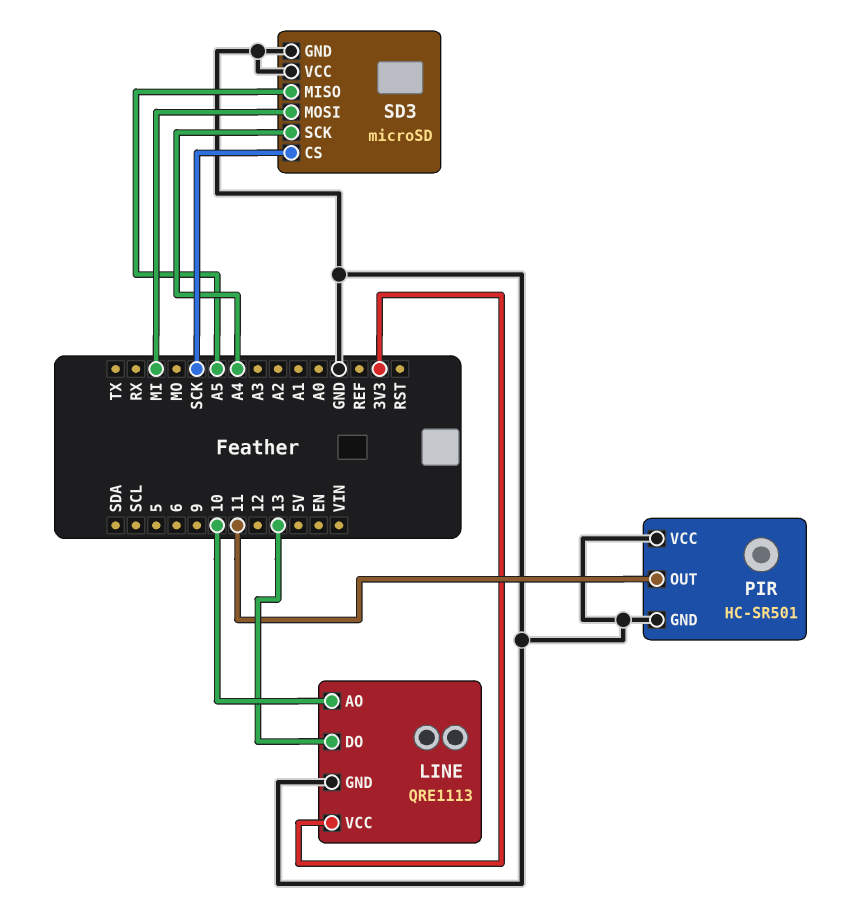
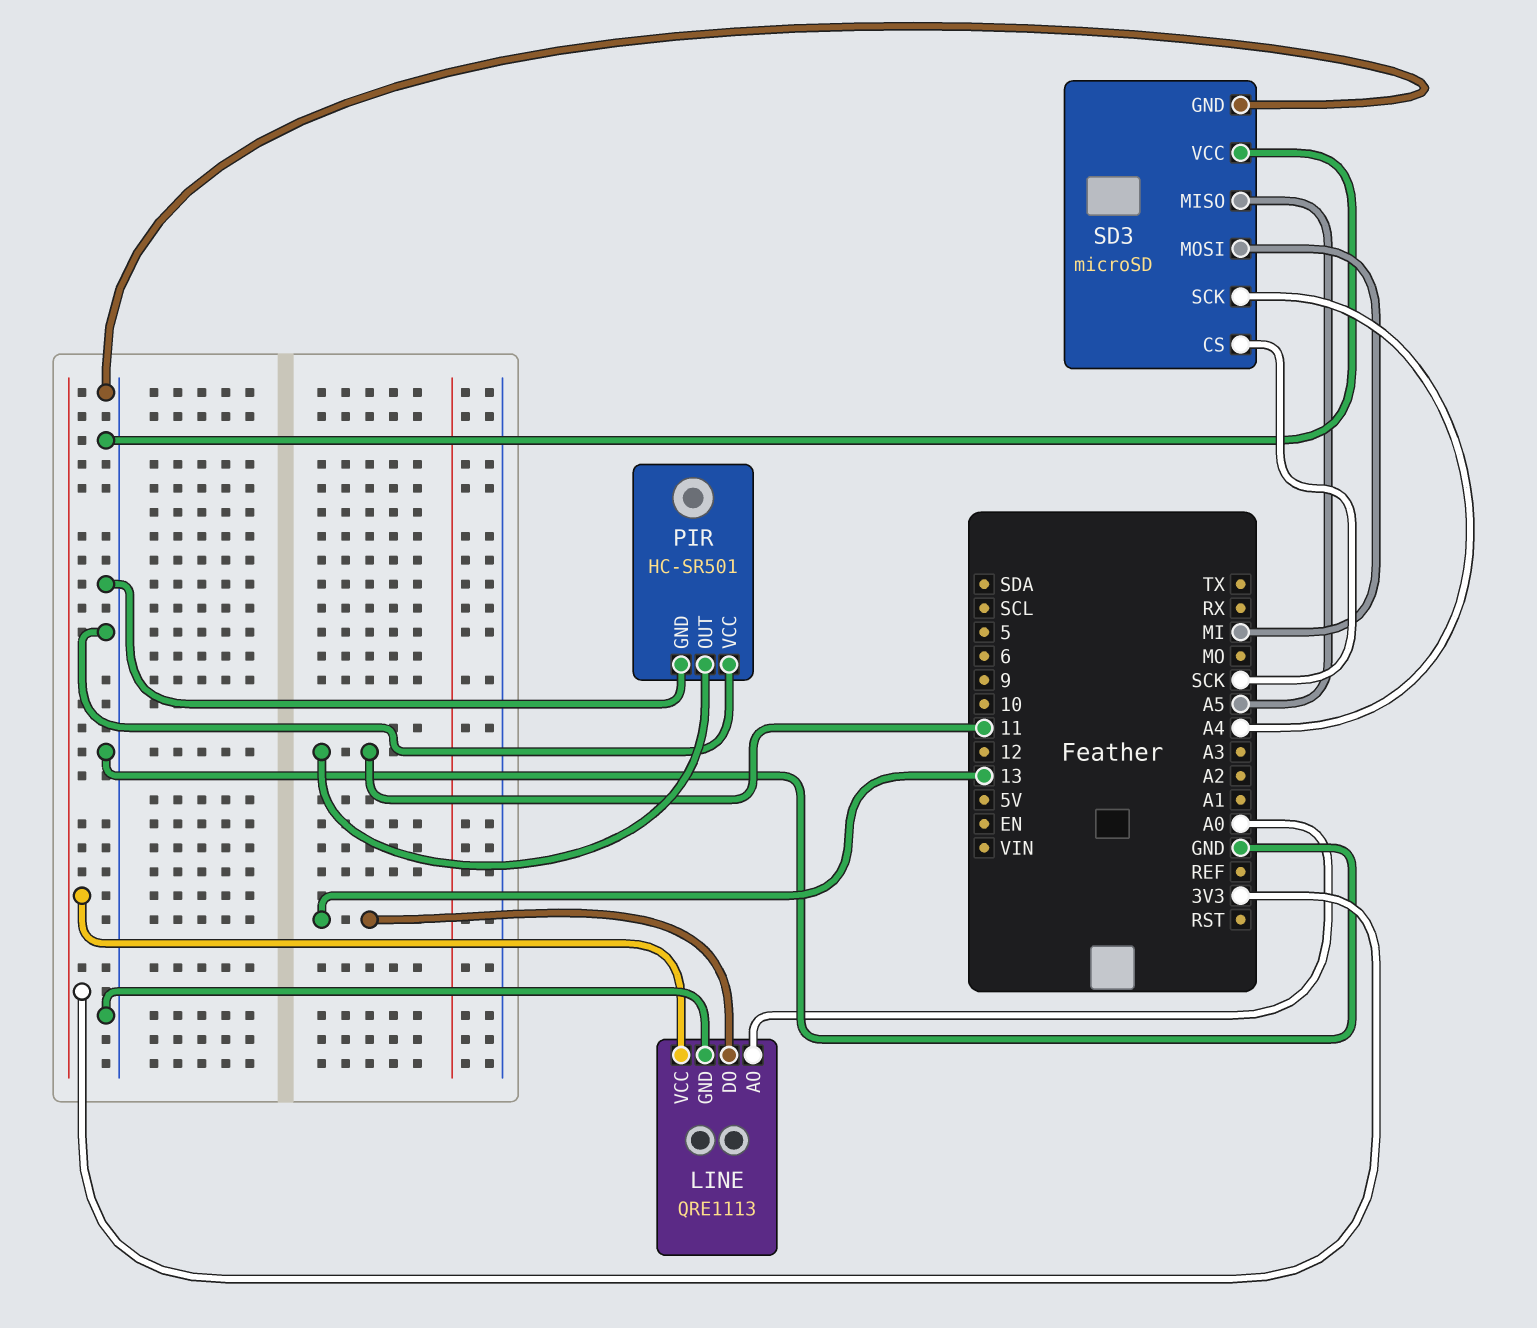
LINE pin AO: 10 -> A0

